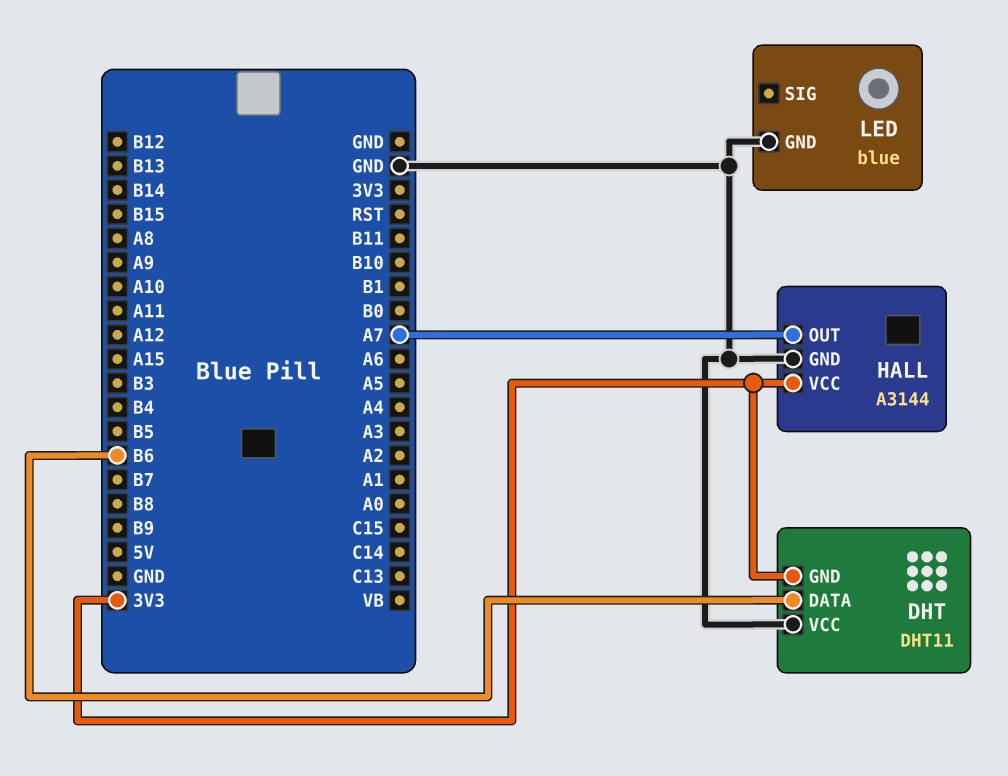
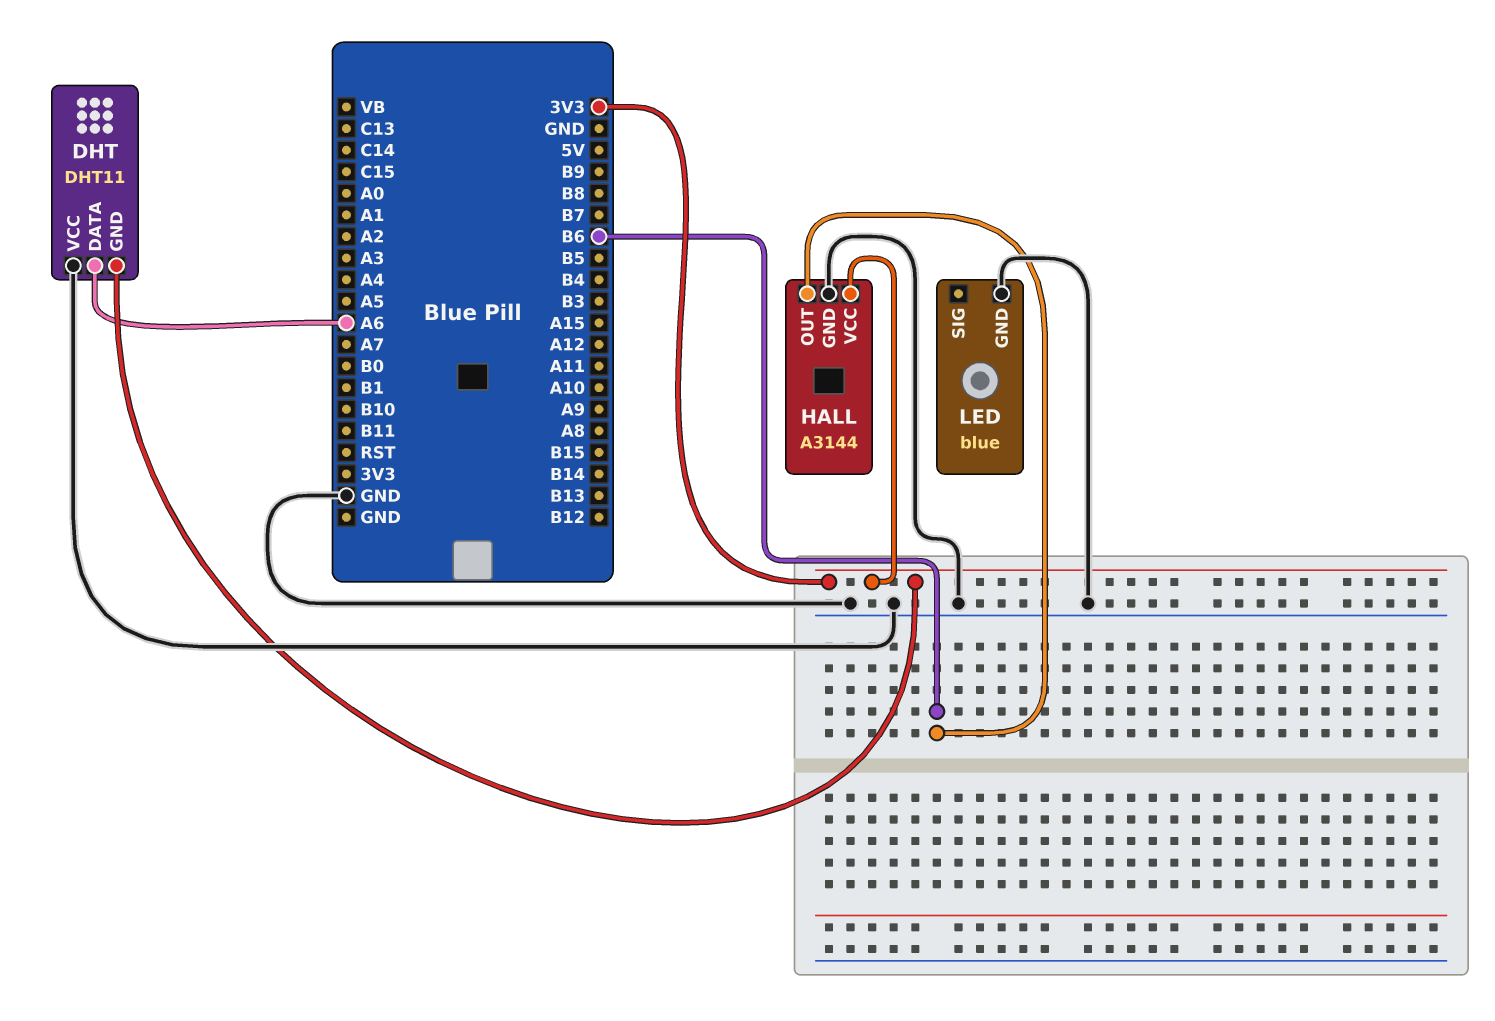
DHT pin DATA: B6 -> A6
HALL pin OUT: A7 -> B6

